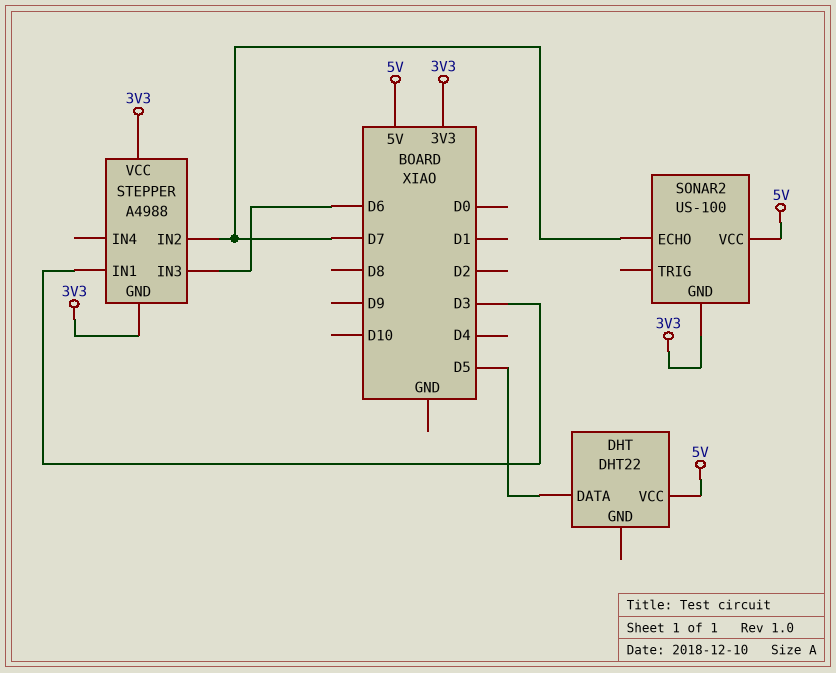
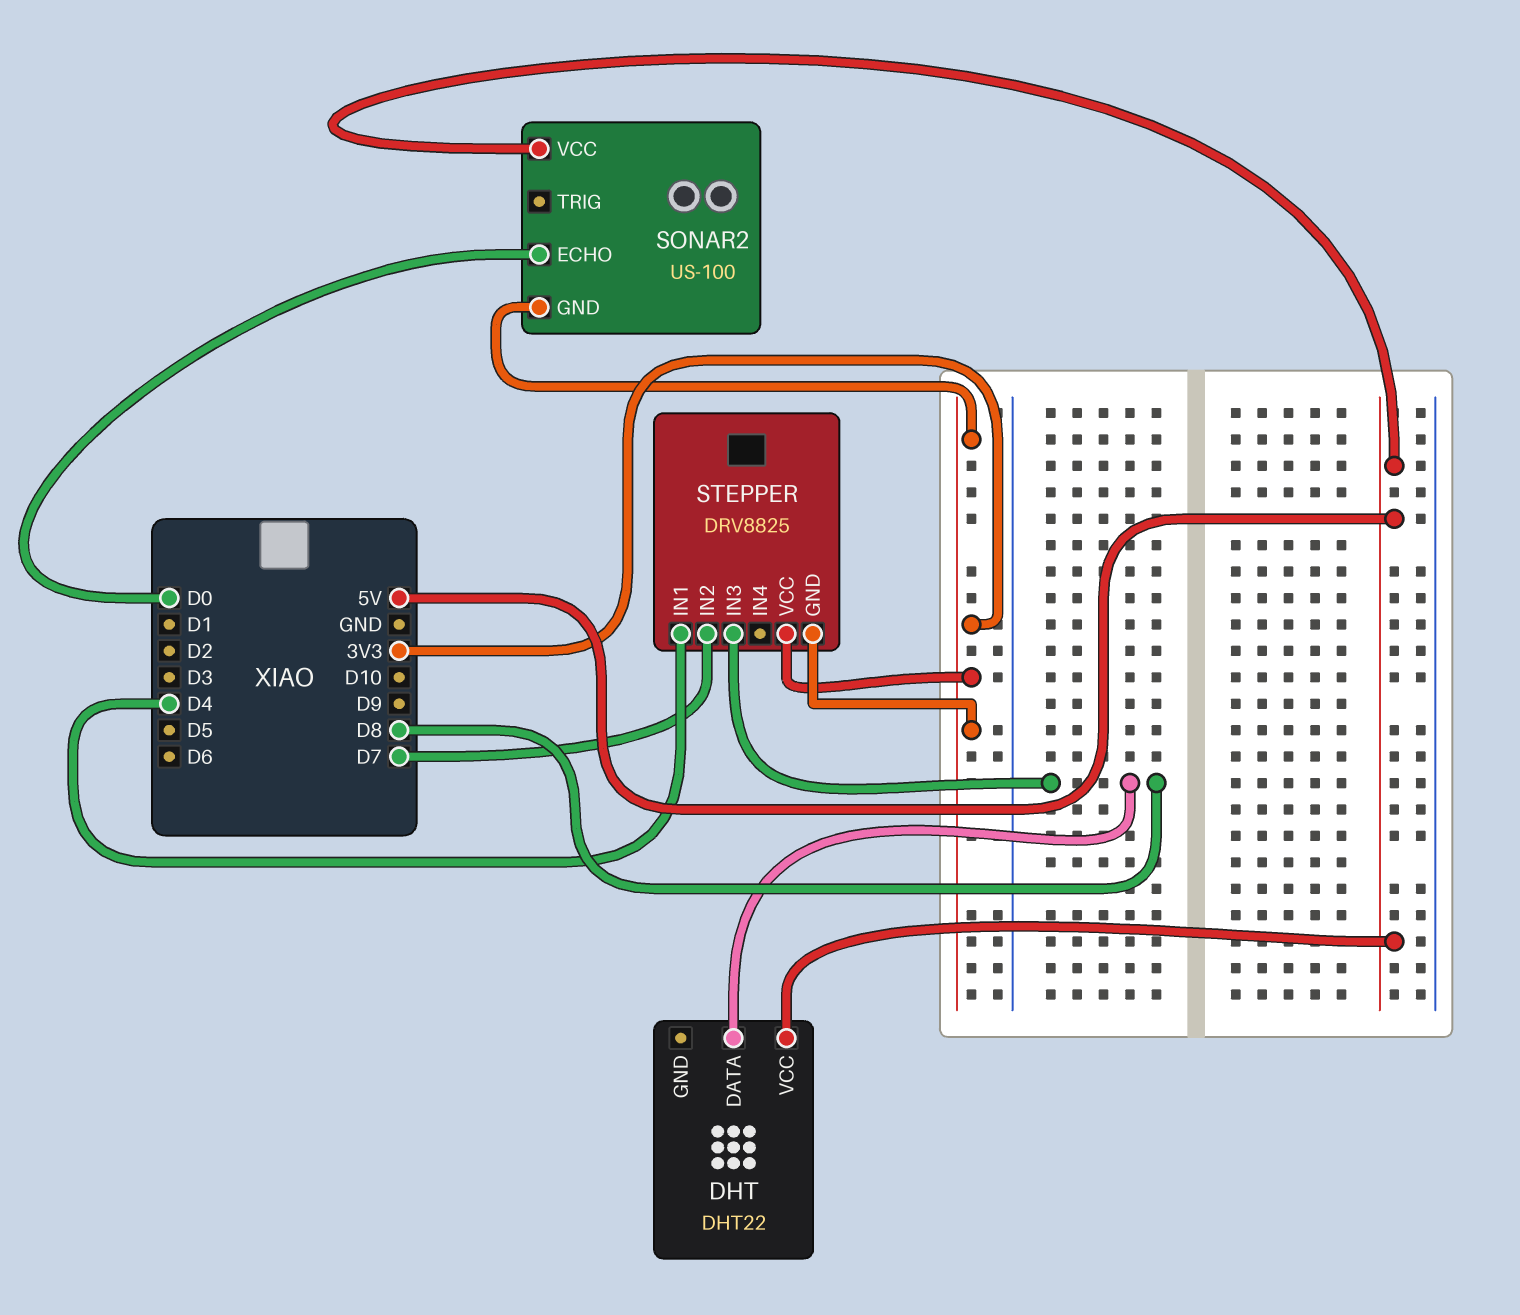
DHT pin DATA: D5 -> D8
SONAR2 pin ECHO: D7 -> D0
STEPPER: A4988 -> DRV8825
STEPPER pin IN1: D3 -> D4
STEPPER pin IN3: D6 -> D8

